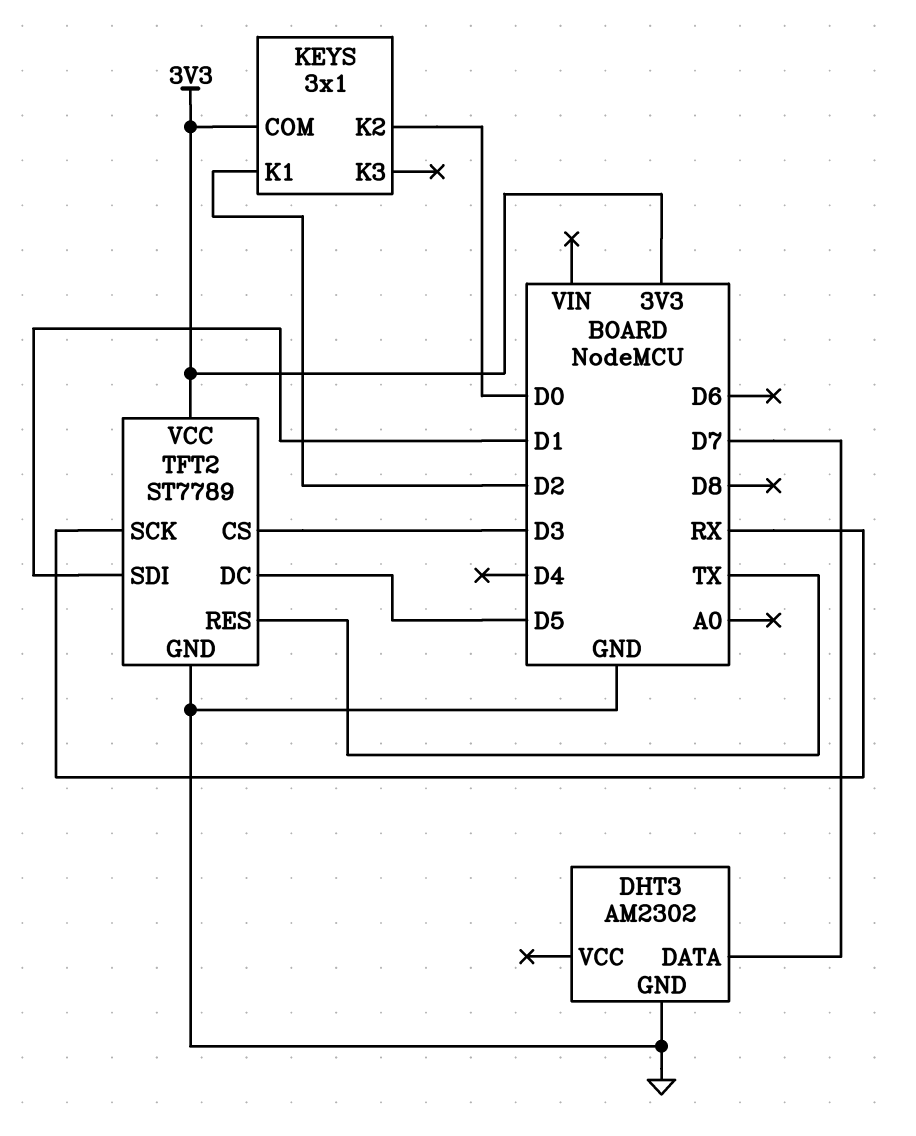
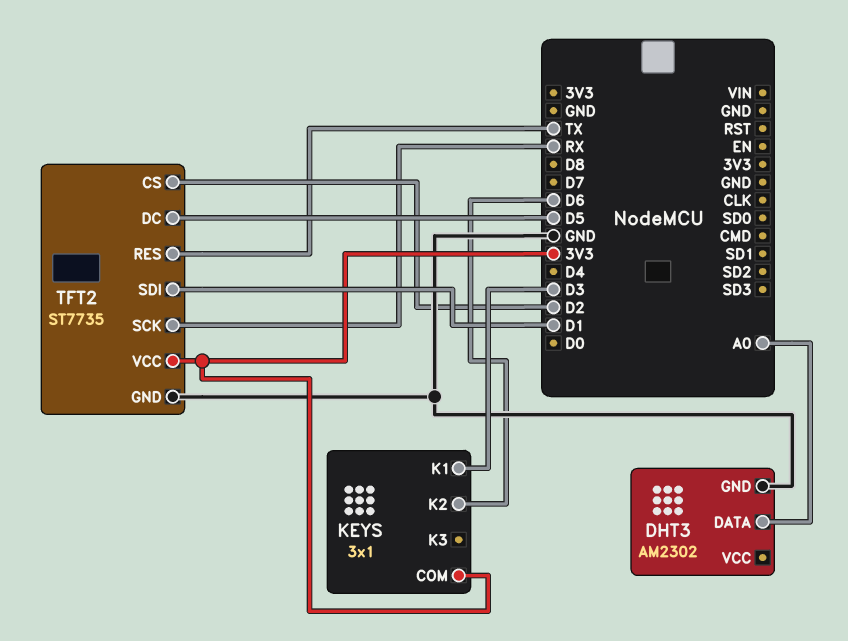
DHT3 pin DATA: D7 -> A0
KEYS pin K1: D2 -> D3
KEYS pin K2: D0 -> D6
TFT2: ST7789 -> ST7735
TFT2 pin CS: D3 -> D2

